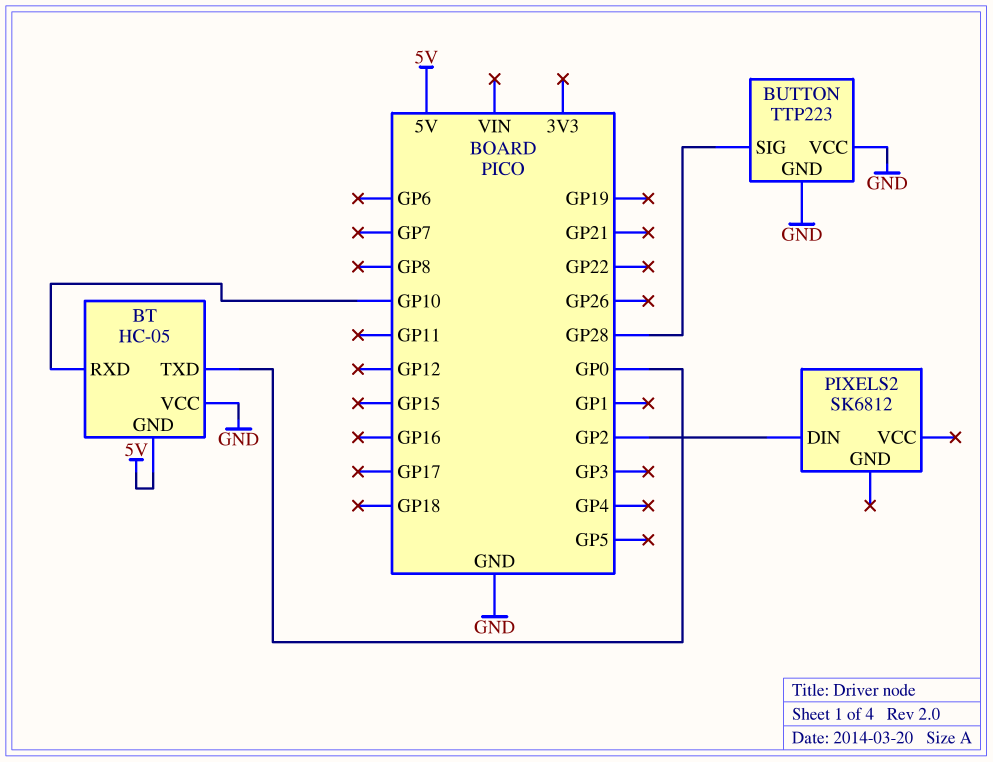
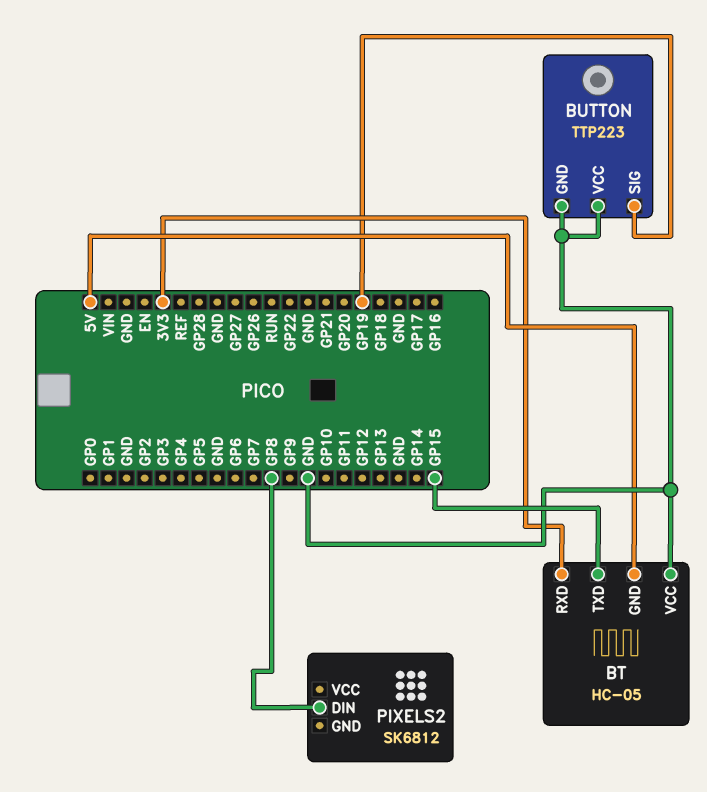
BT pin RXD: GP10 -> 3V3
BT pin TXD: GP0 -> GP15
BUTTON pin SIG: GP28 -> GP19
PIXELS2 pin DIN: GP2 -> GP8

